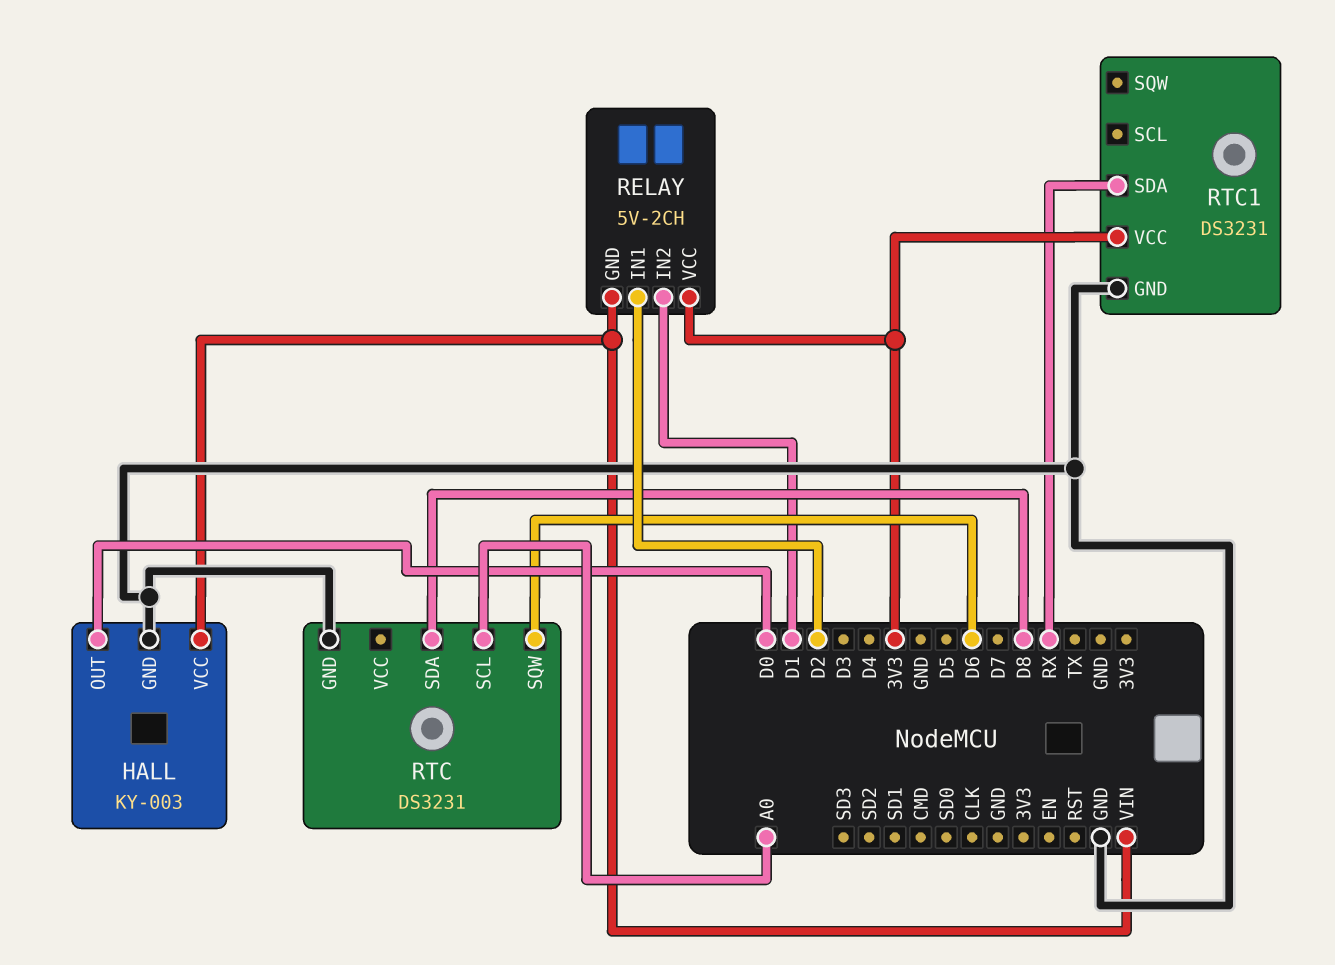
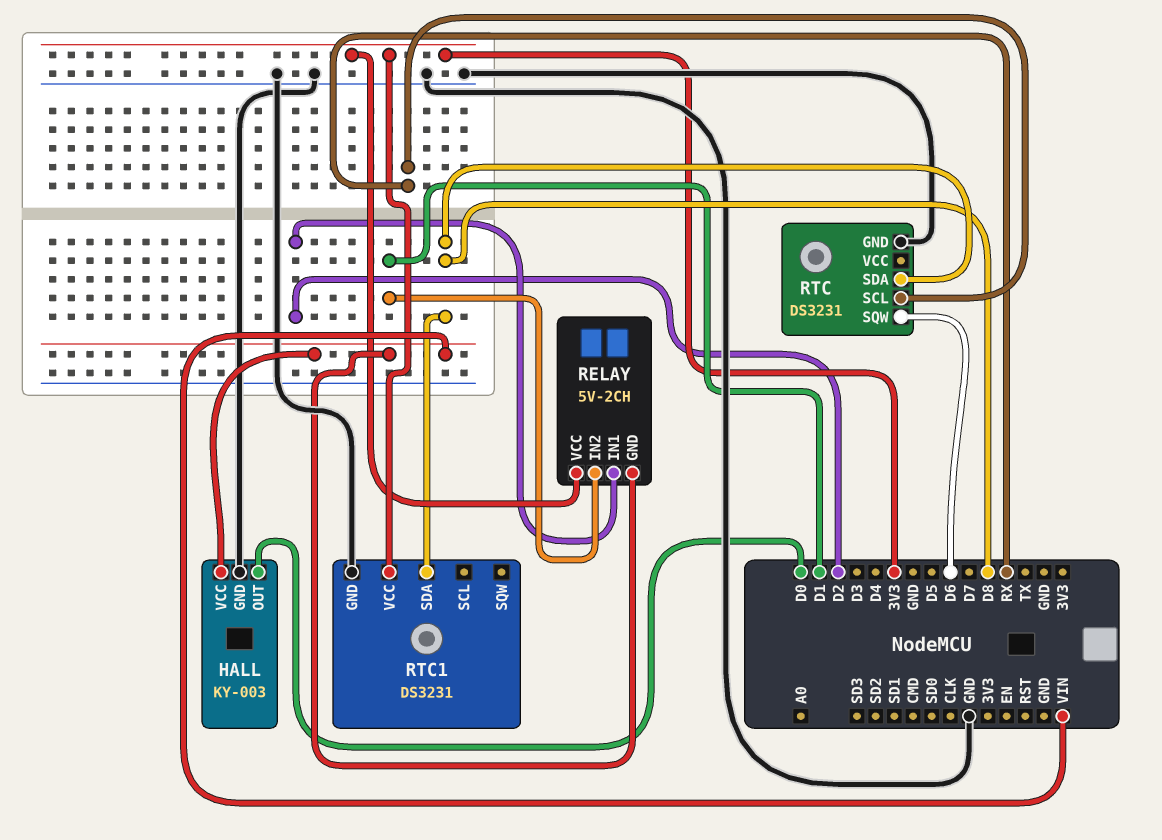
RTC pin SCL: A0 -> RX
RTC1 pin SDA: RX -> D8

